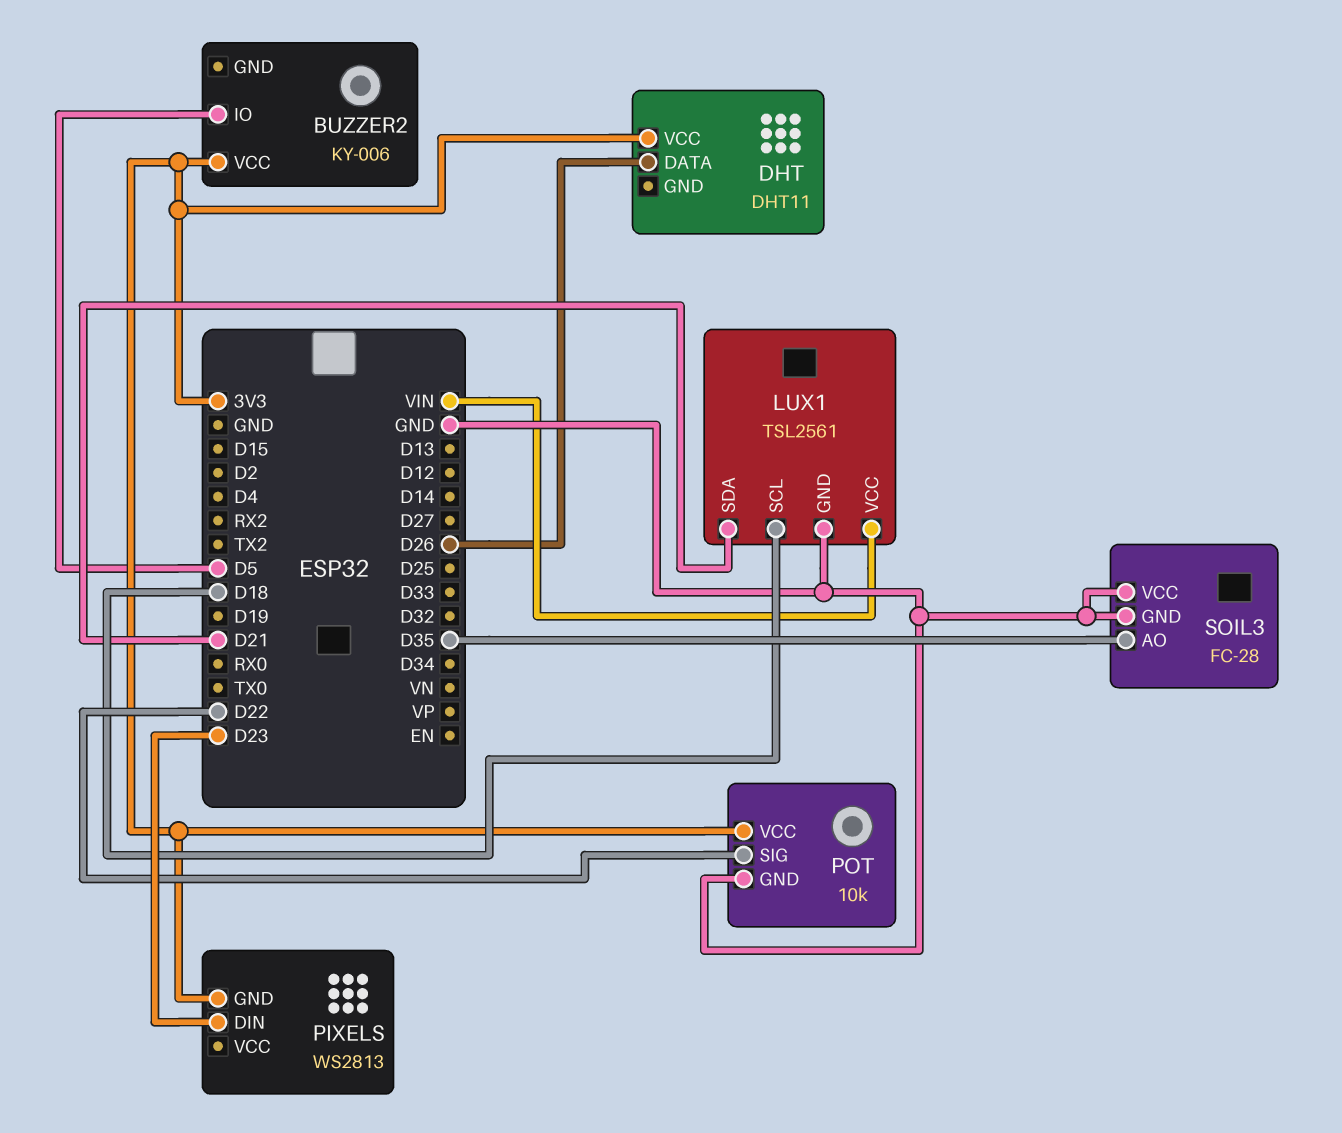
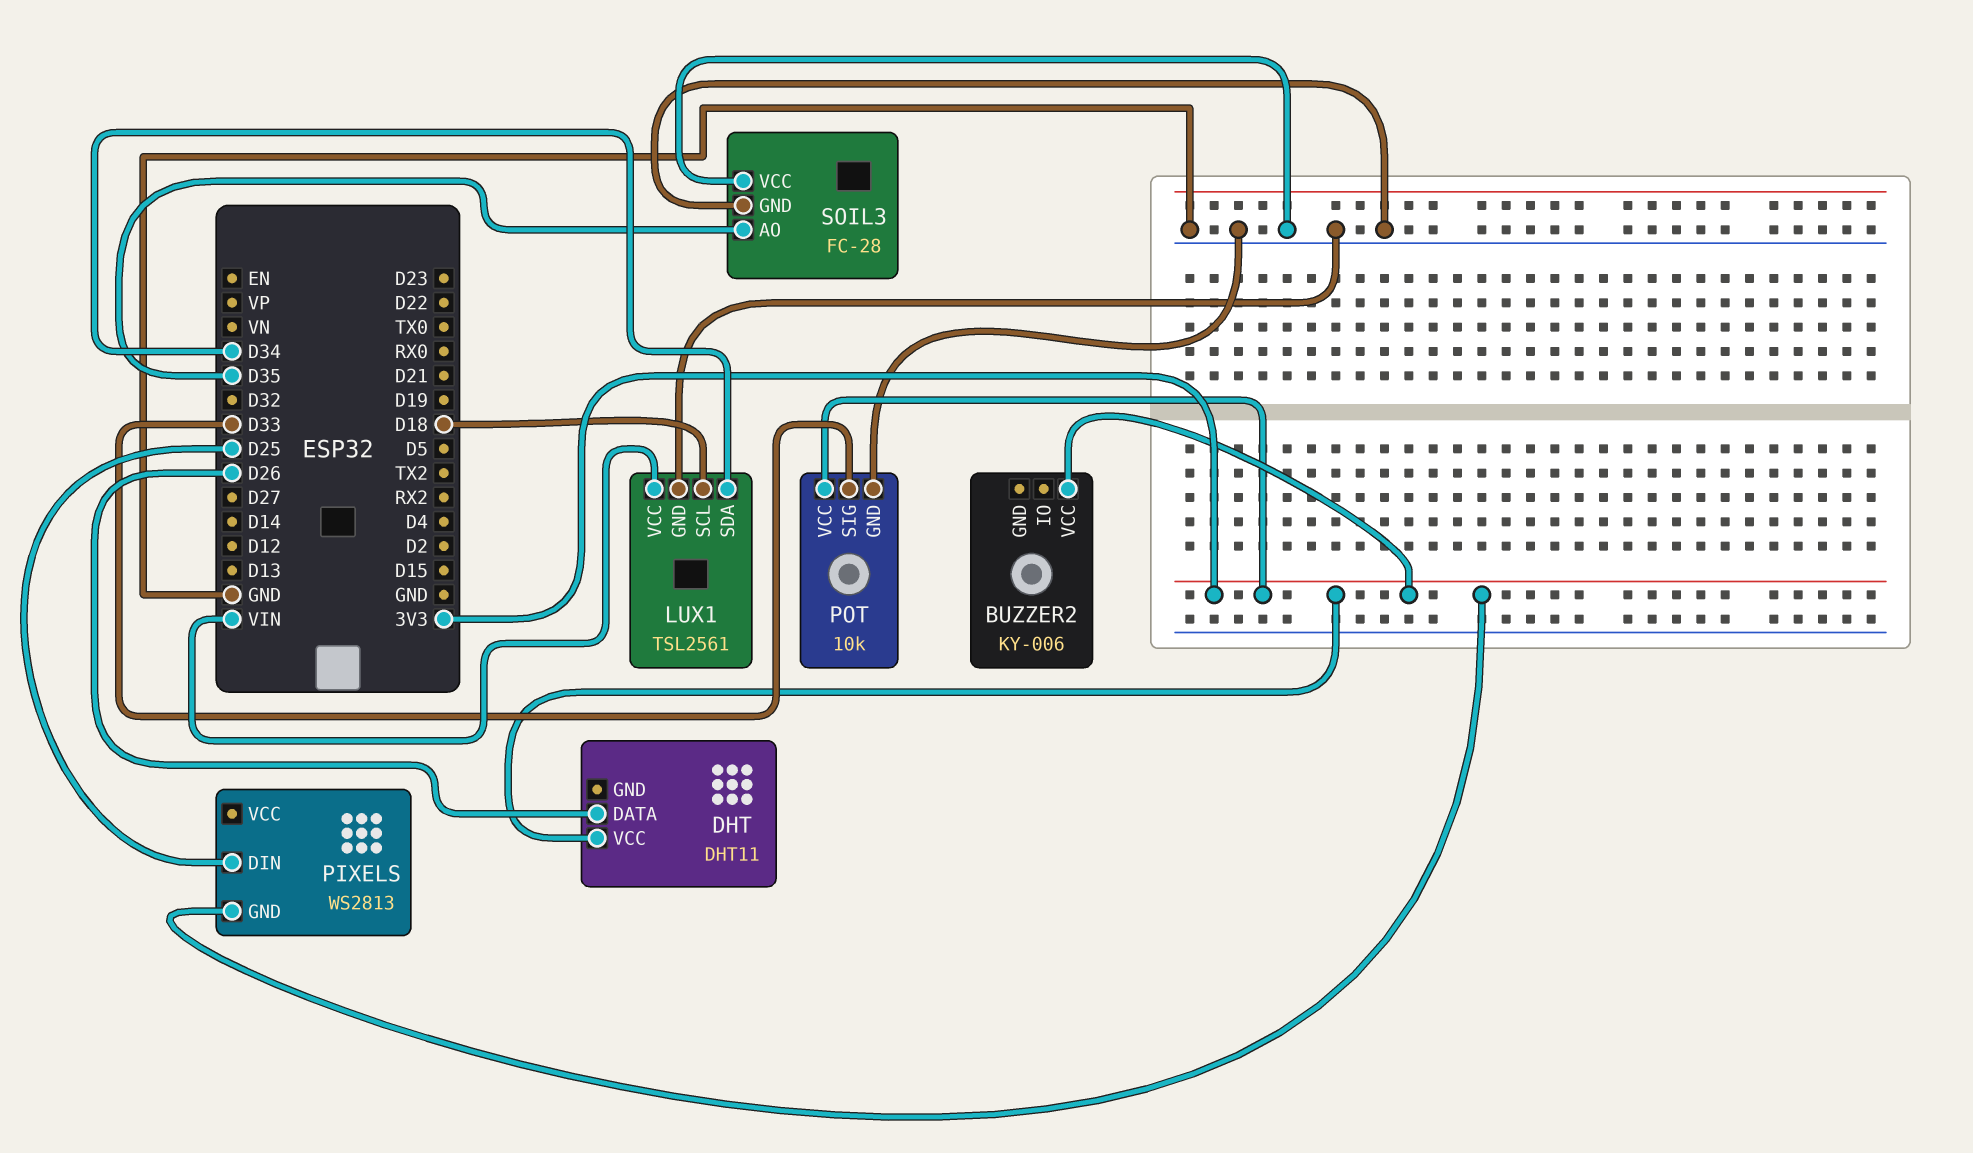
BUZZER2 pin IO: D5 -> none
LUX1 pin SDA: D21 -> D34
PIXELS pin DIN: D23 -> D25
POT pin SIG: D22 -> D33

